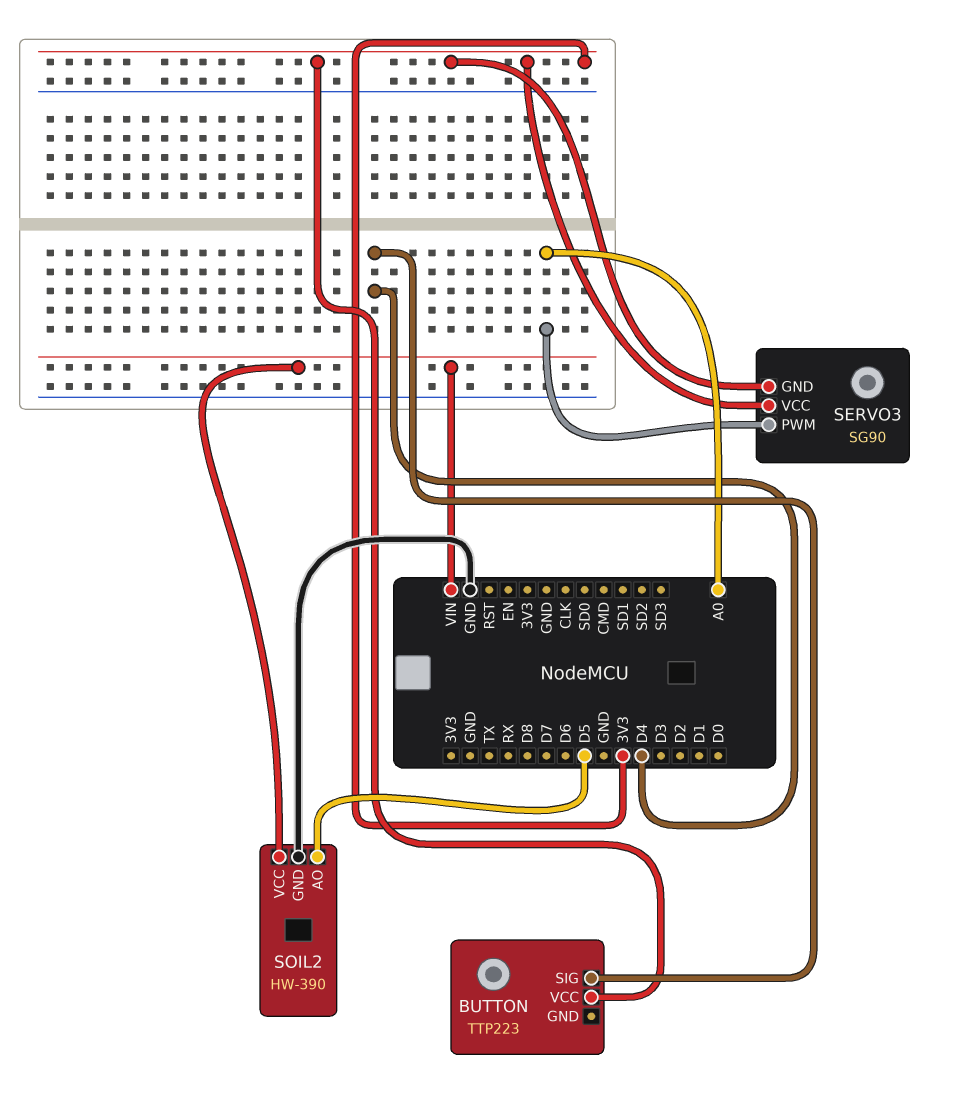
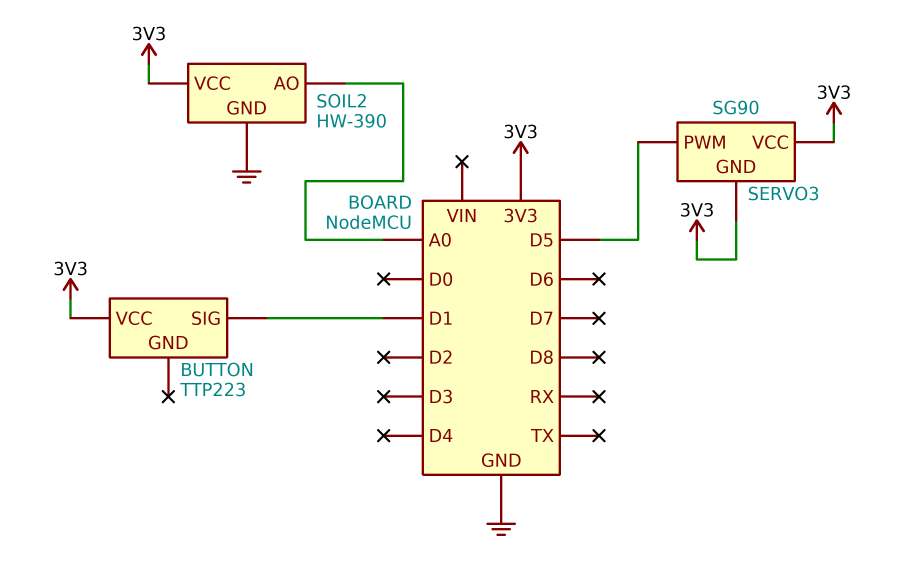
BUTTON pin SIG: D4 -> D1
SERVO3 pin PWM: A0 -> D5
SOIL2 pin AO: D5 -> A0
SOIL2 pin VCC: VIN -> 3V3

